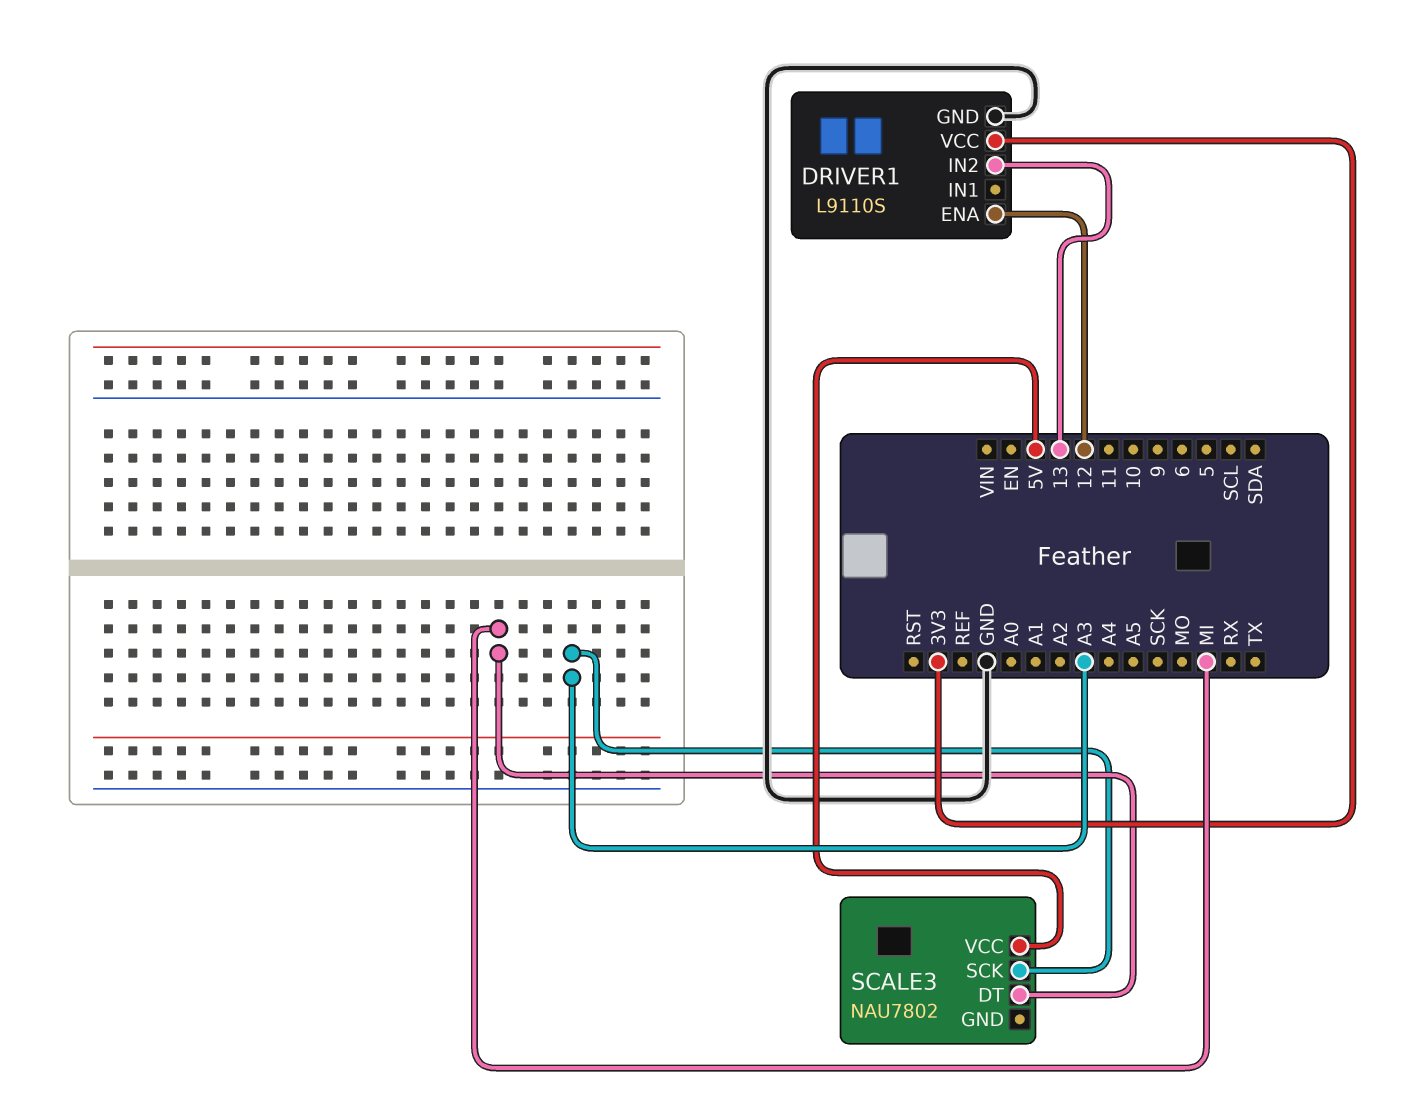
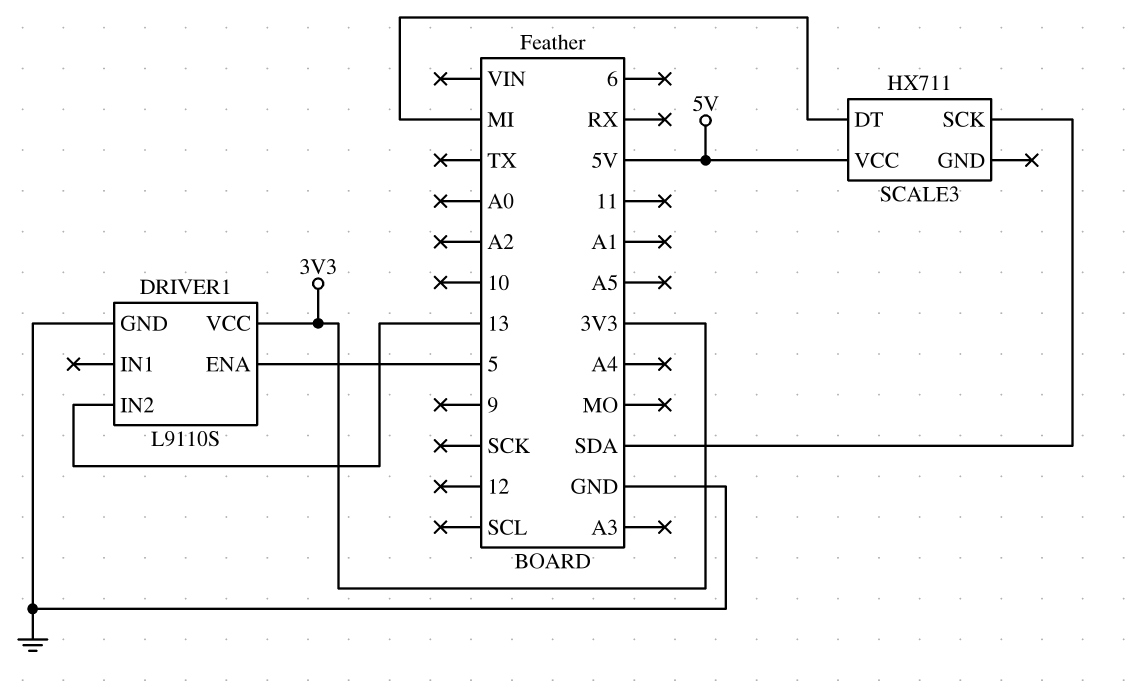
DRIVER1 pin ENA: 12 -> 5
SCALE3: NAU7802 -> HX711
SCALE3 pin SCK: A3 -> SDA

